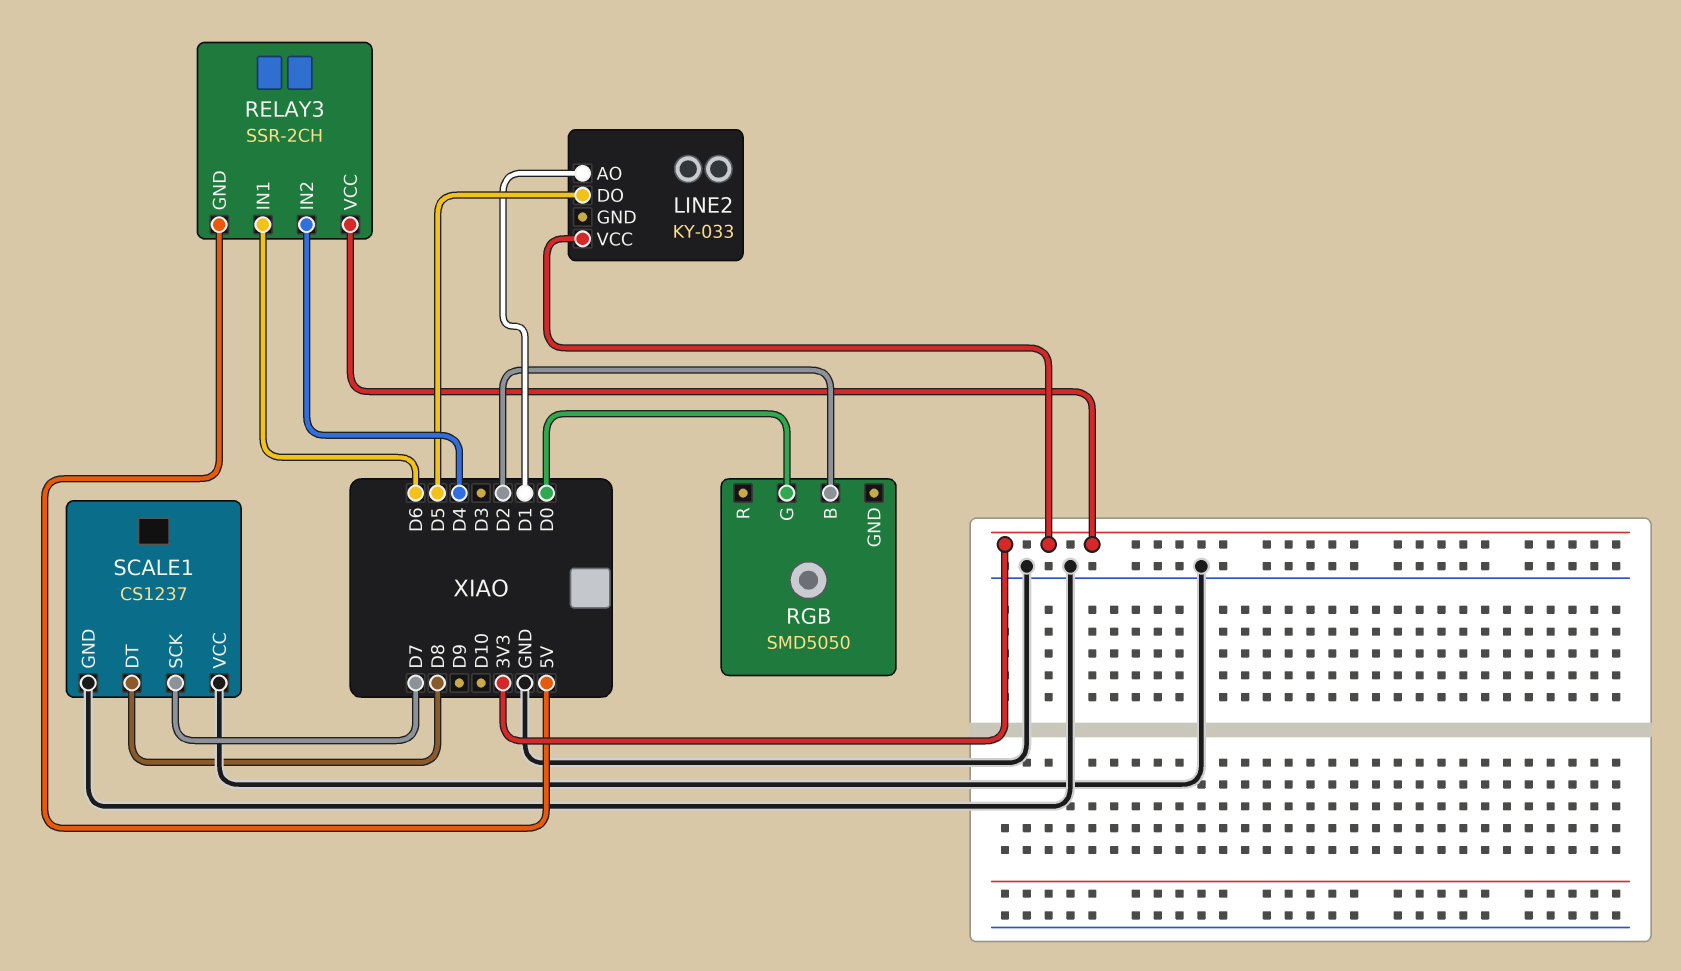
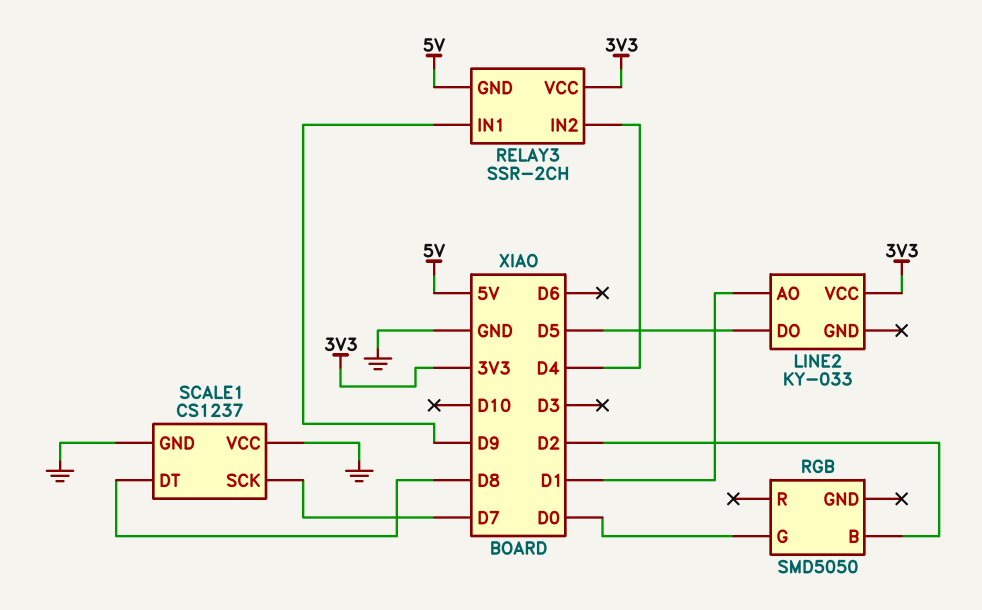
RELAY3 pin IN1: D6 -> D9

